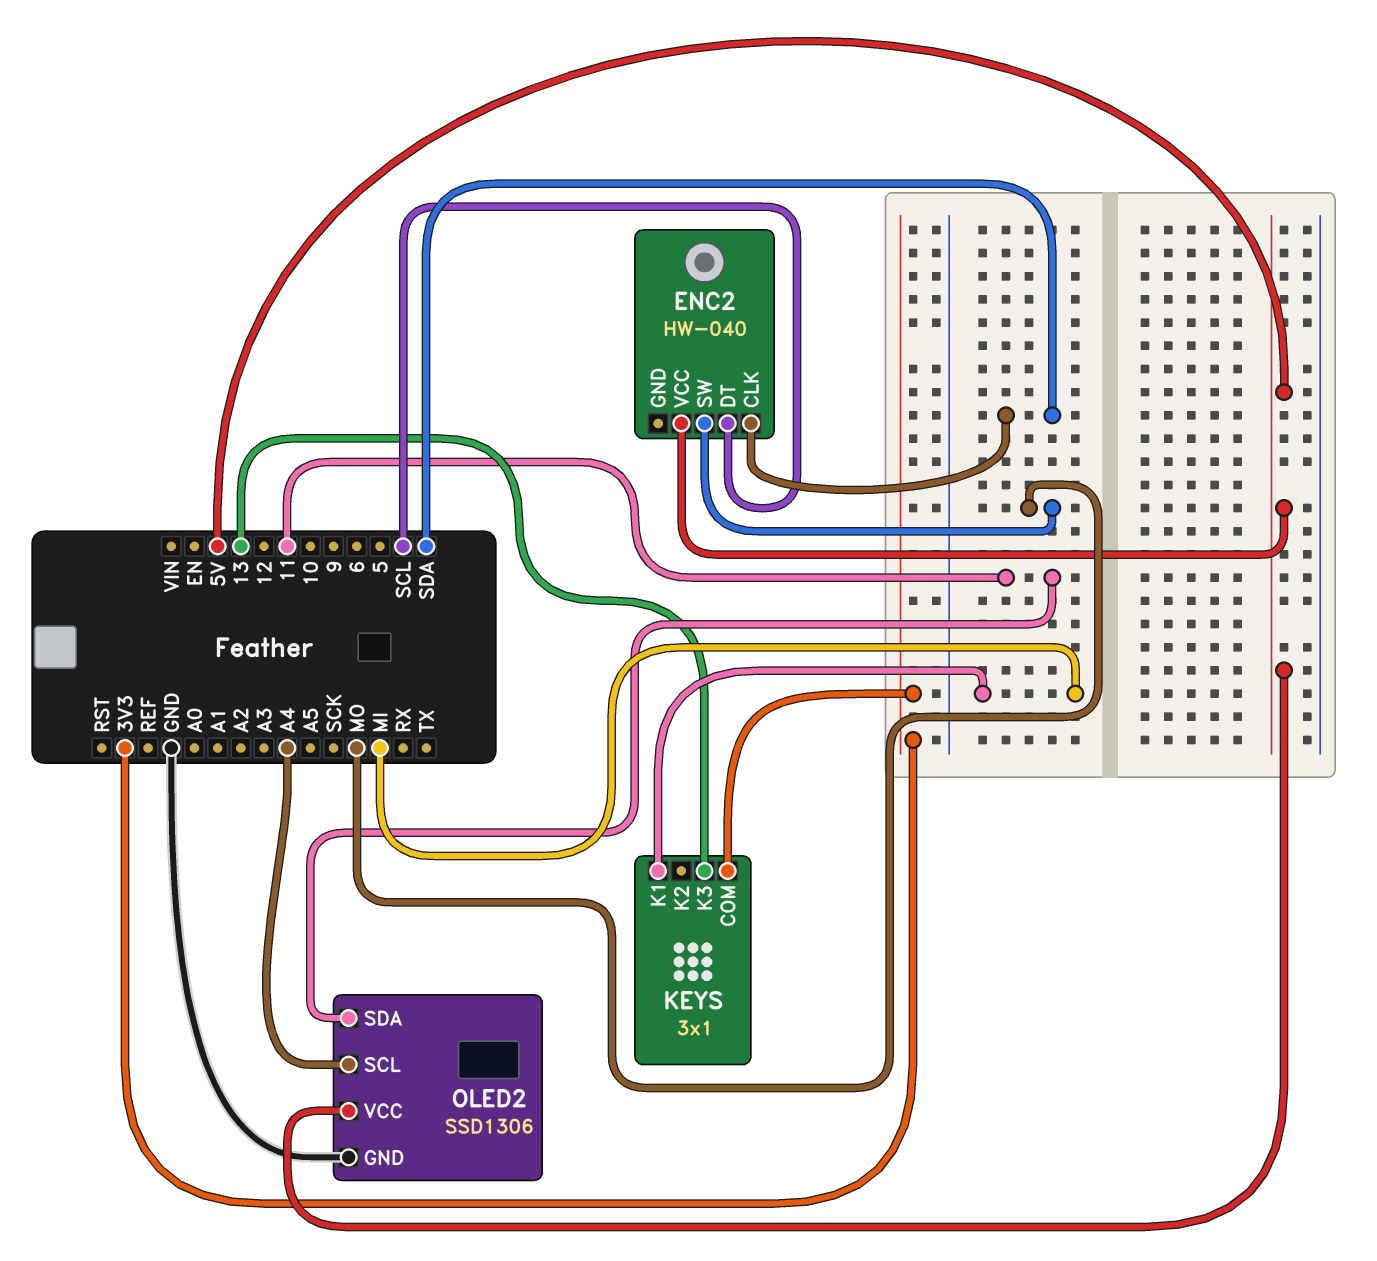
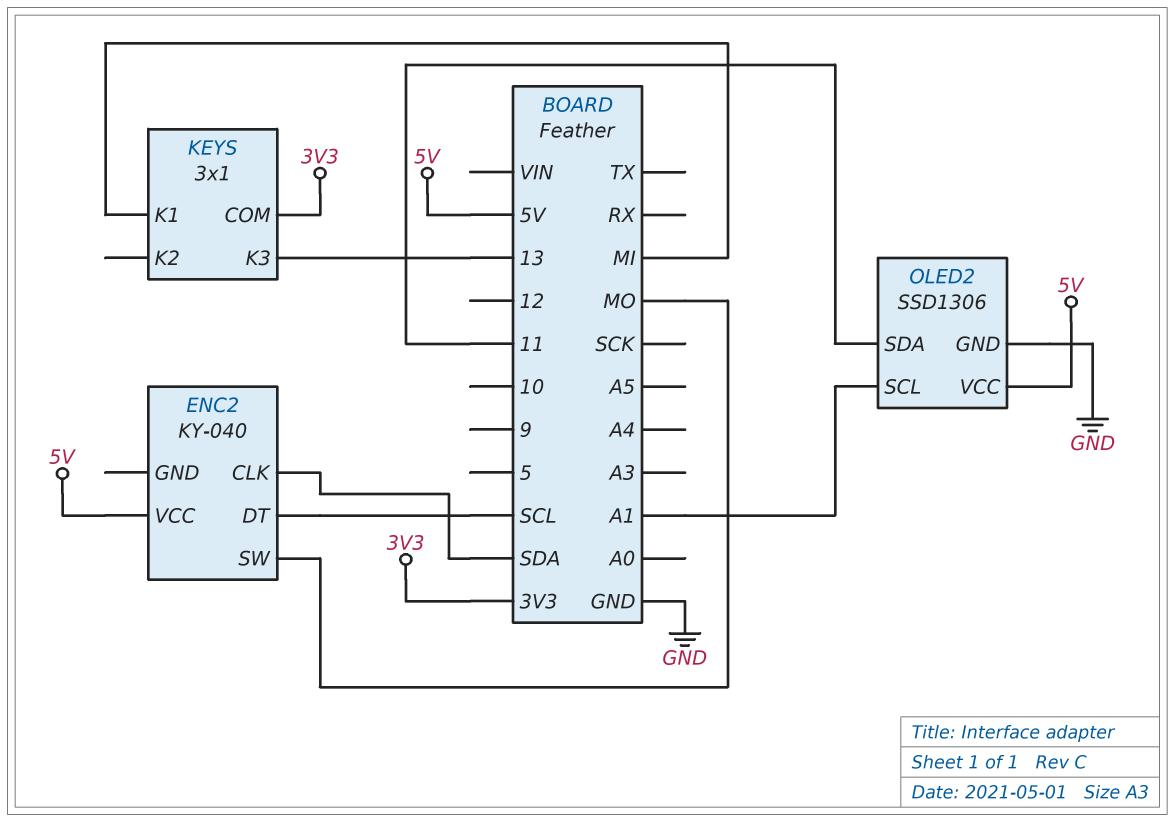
ENC2: HW-040 -> KY-040
OLED2 pin SCL: A4 -> A1

